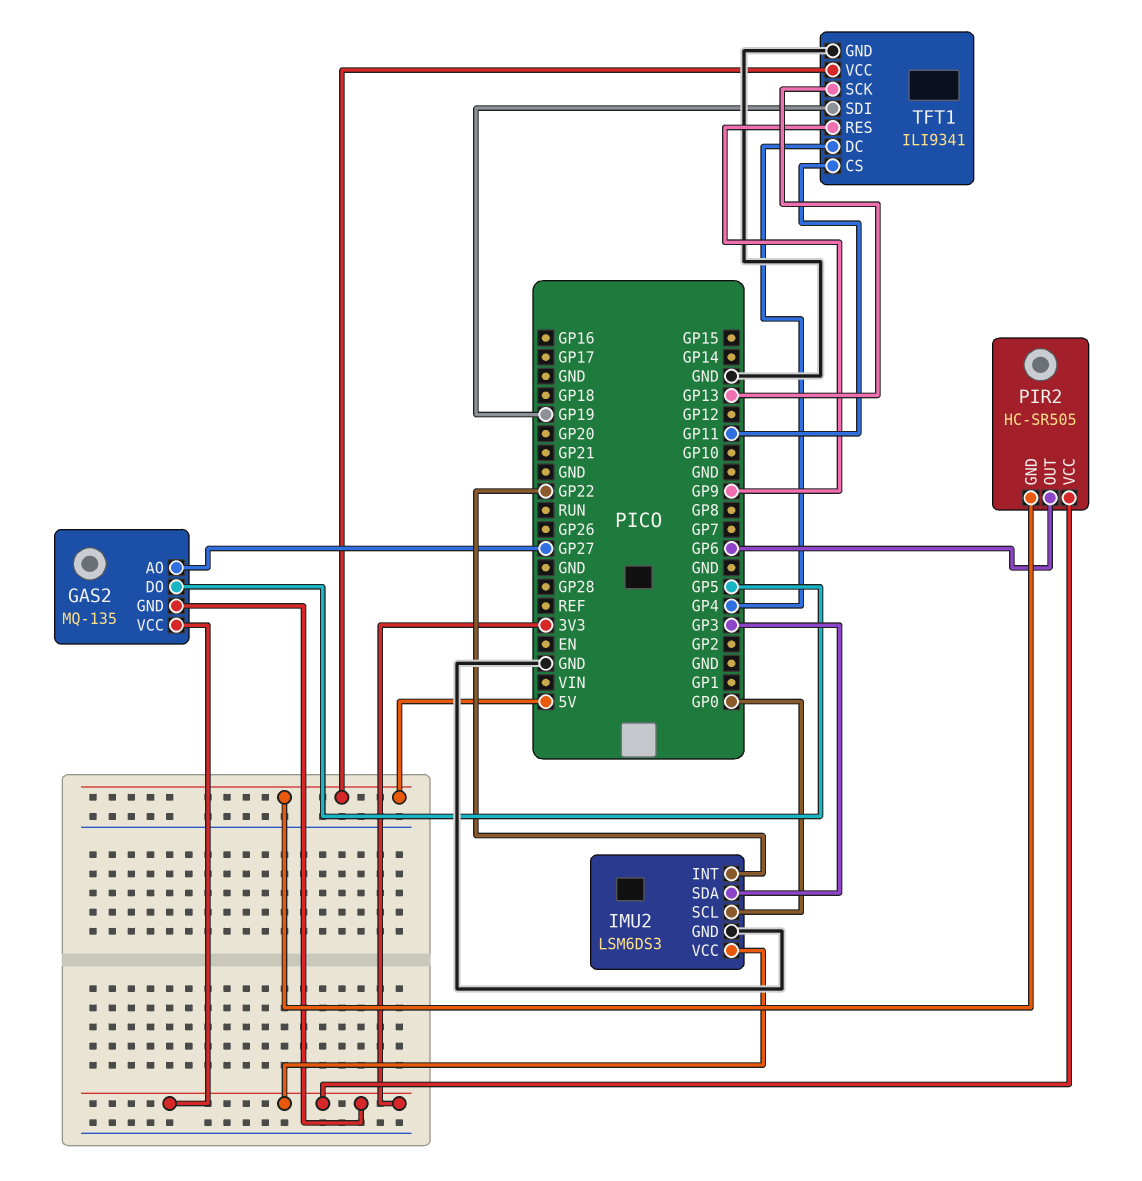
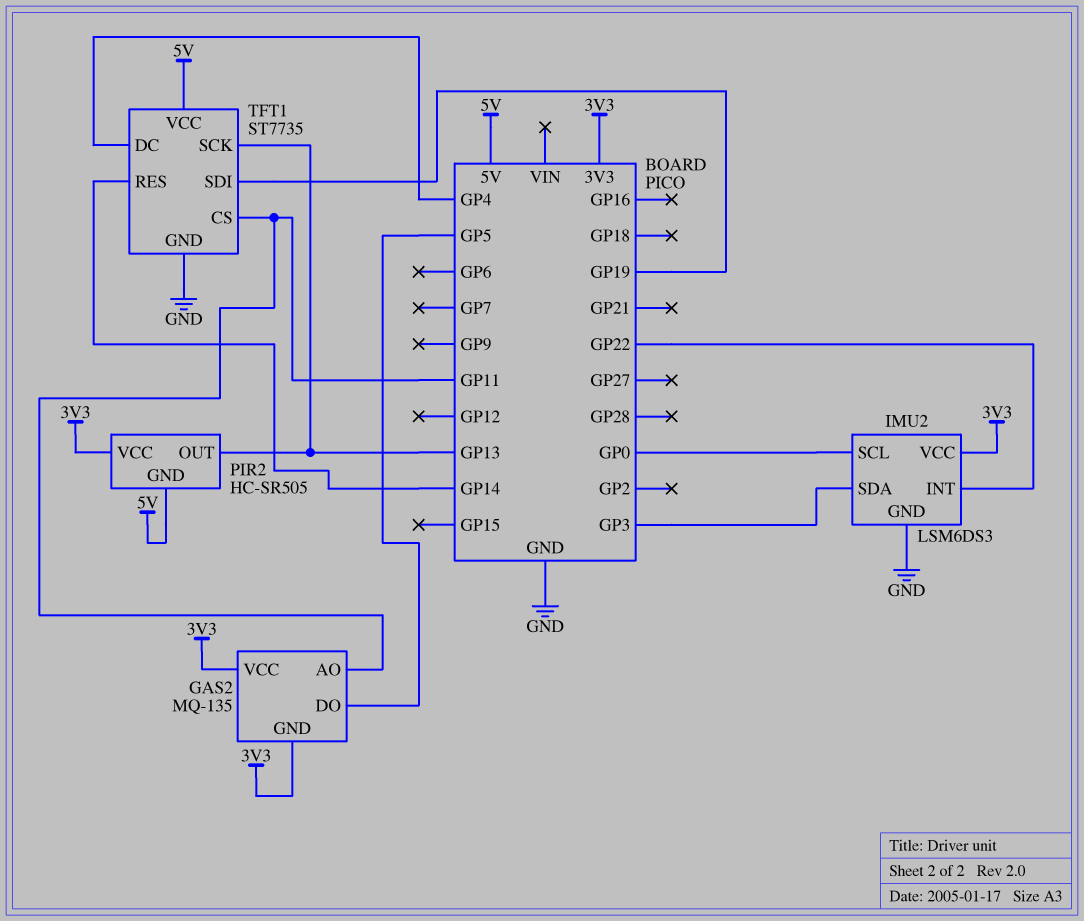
GAS2 pin AO: GP27 -> GP11
PIR2 pin OUT: GP6 -> GP13
TFT1: ILI9341 -> ST7735
TFT1 pin RES: GP9 -> GP14

